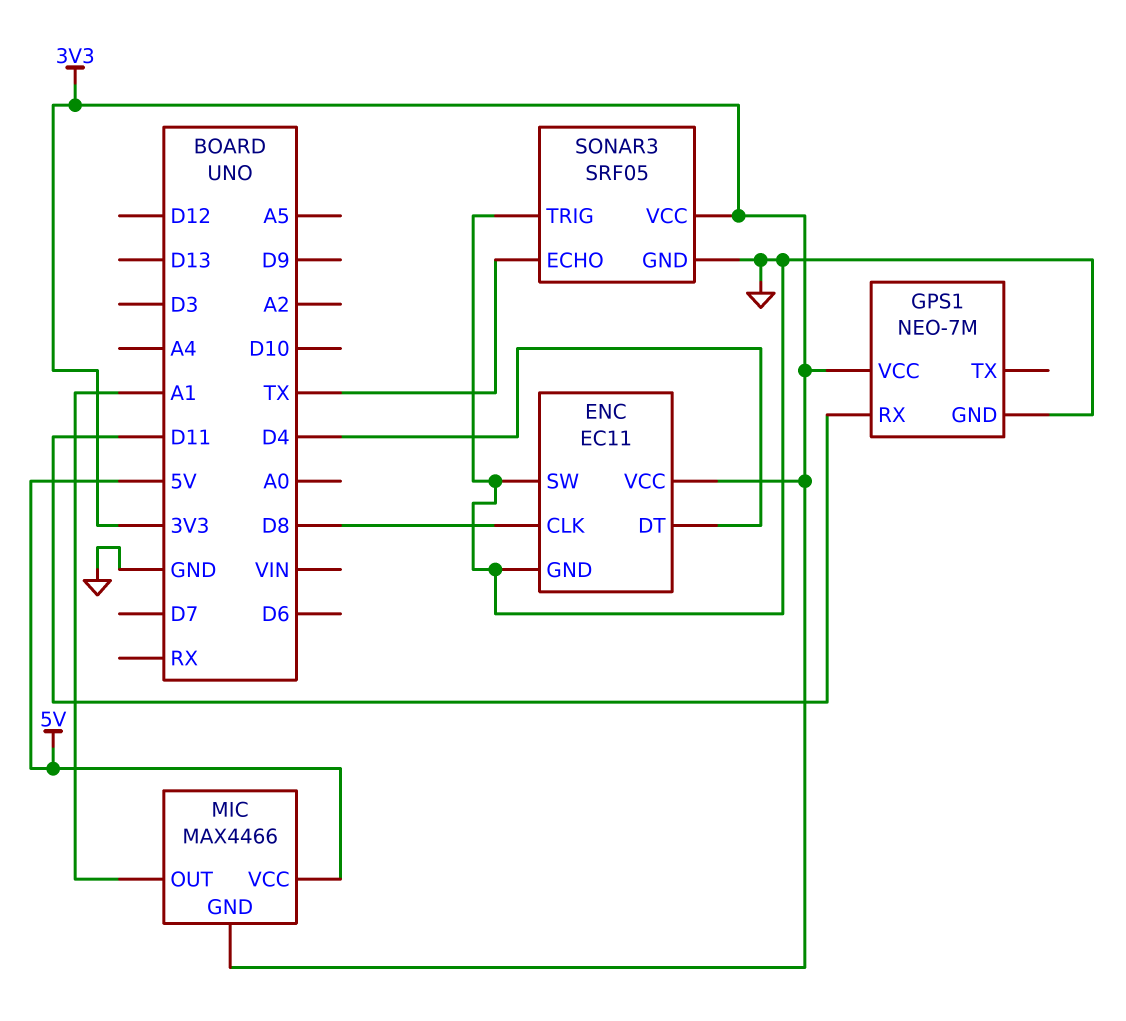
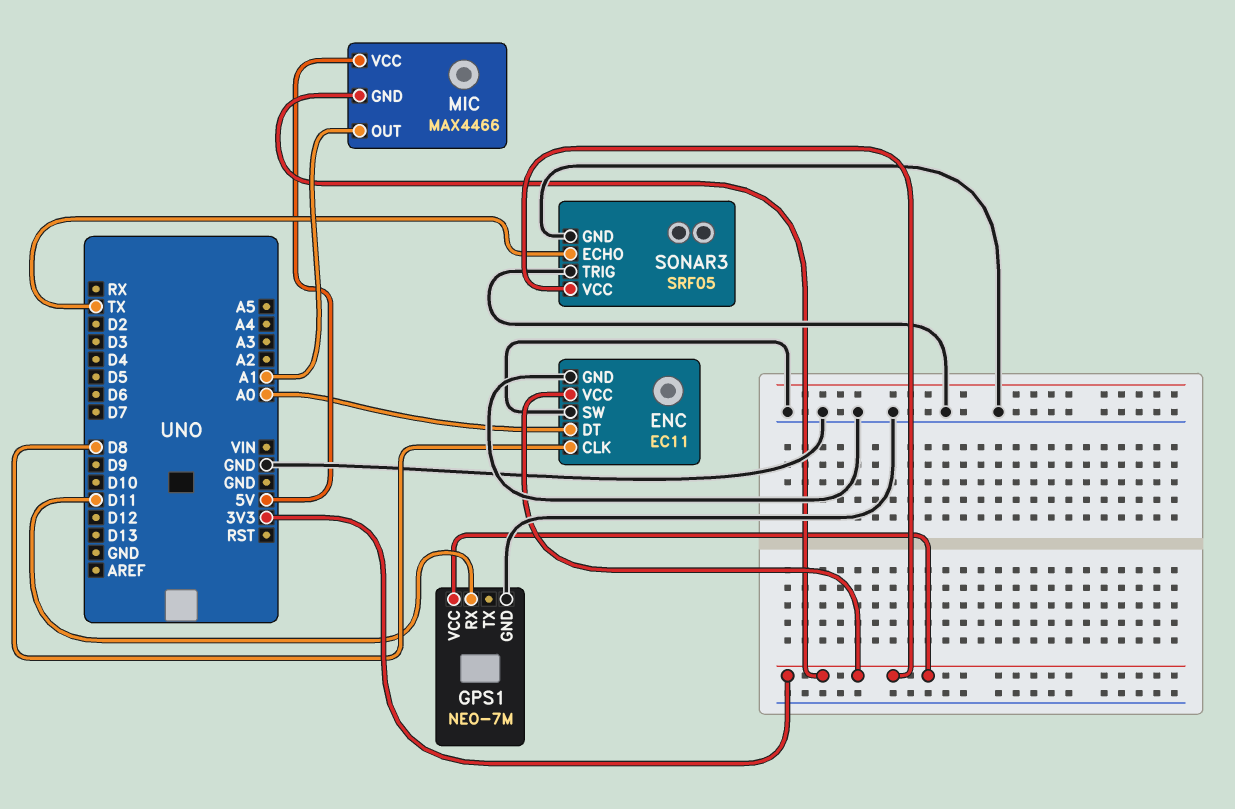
ENC pin DT: D4 -> A0

